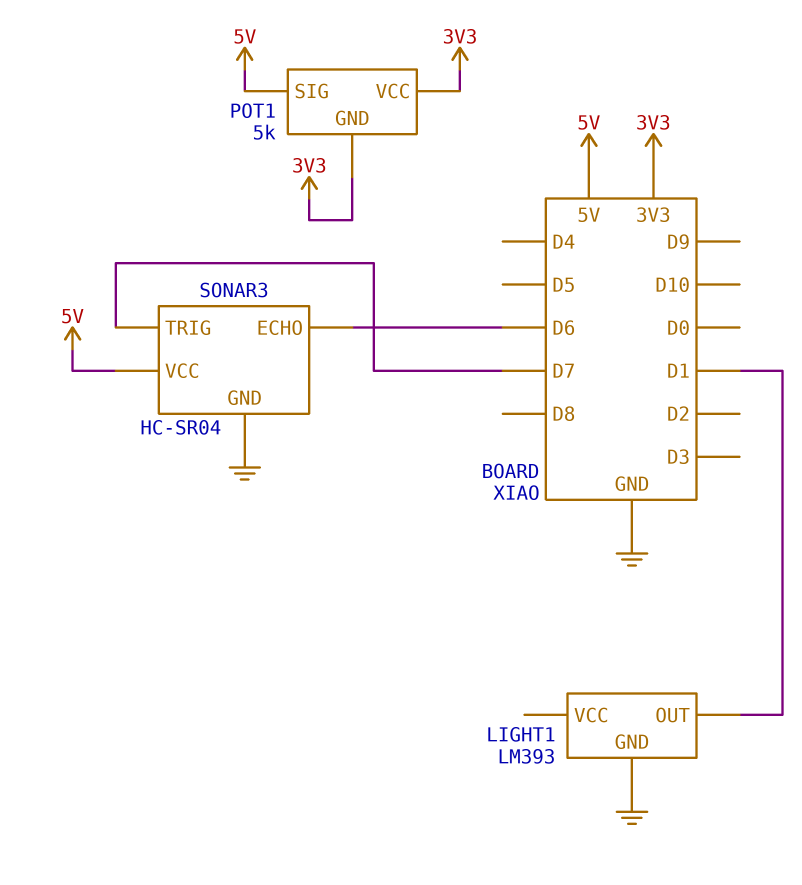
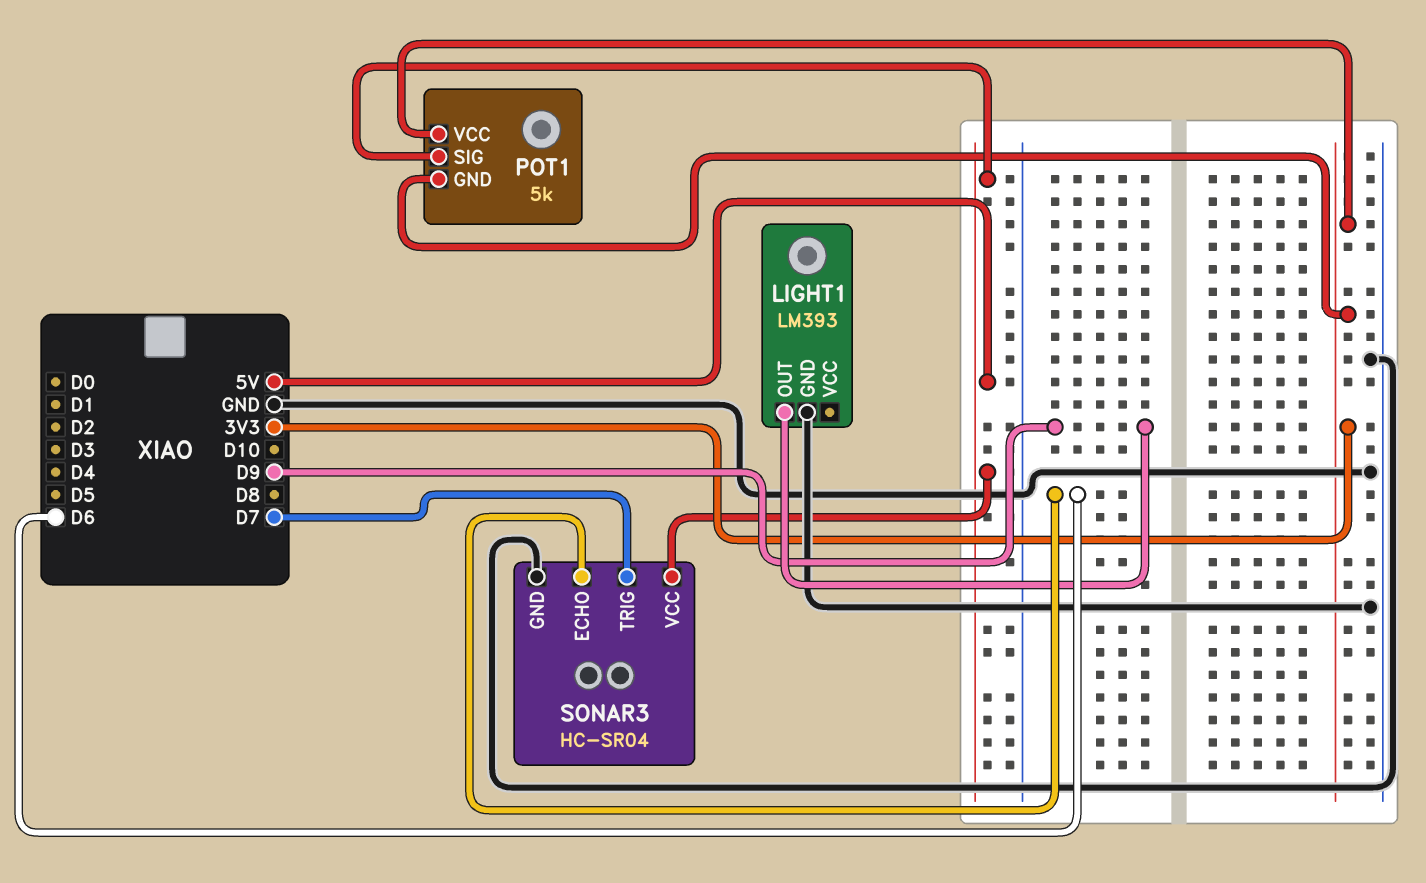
LIGHT1 pin OUT: D1 -> D9

